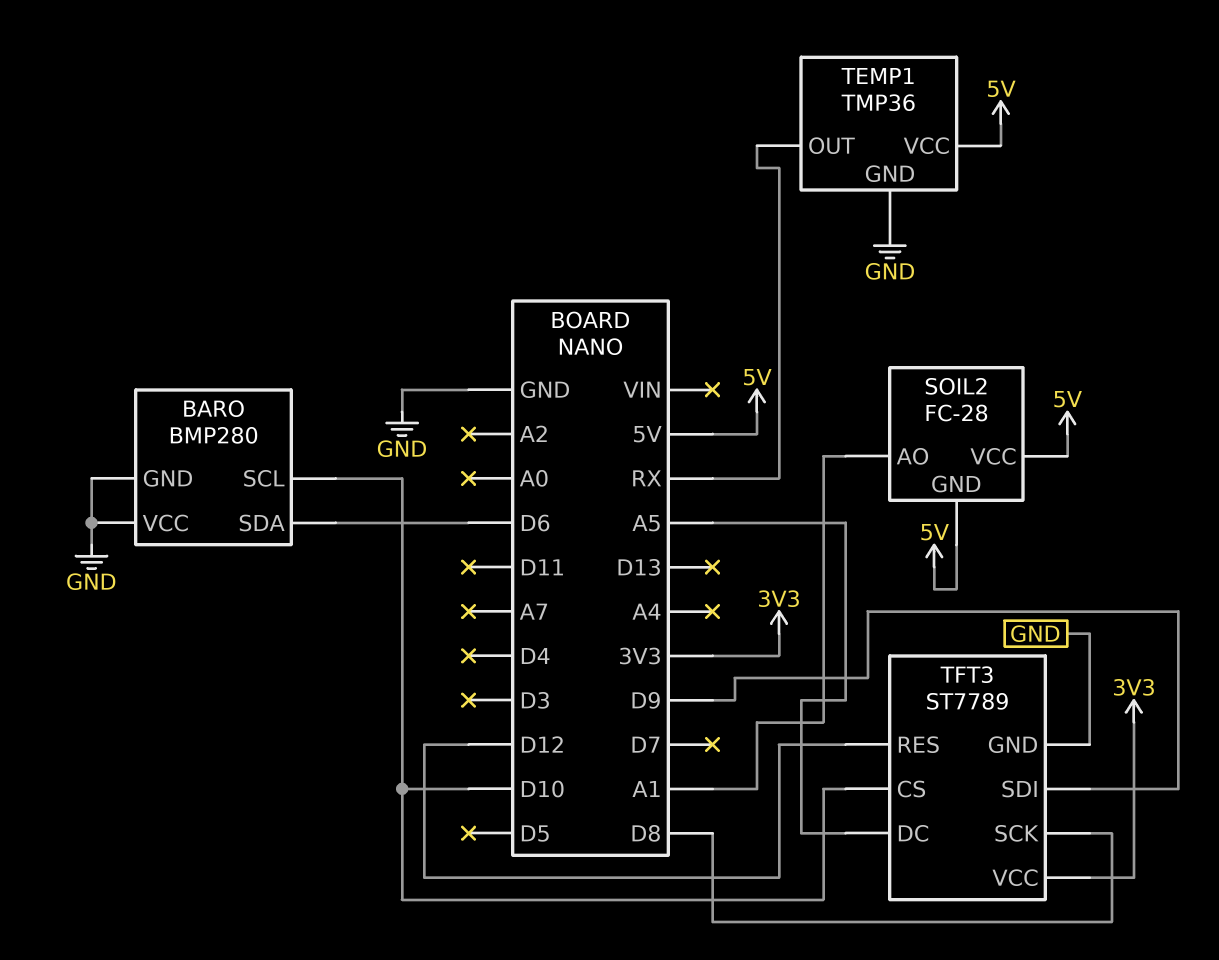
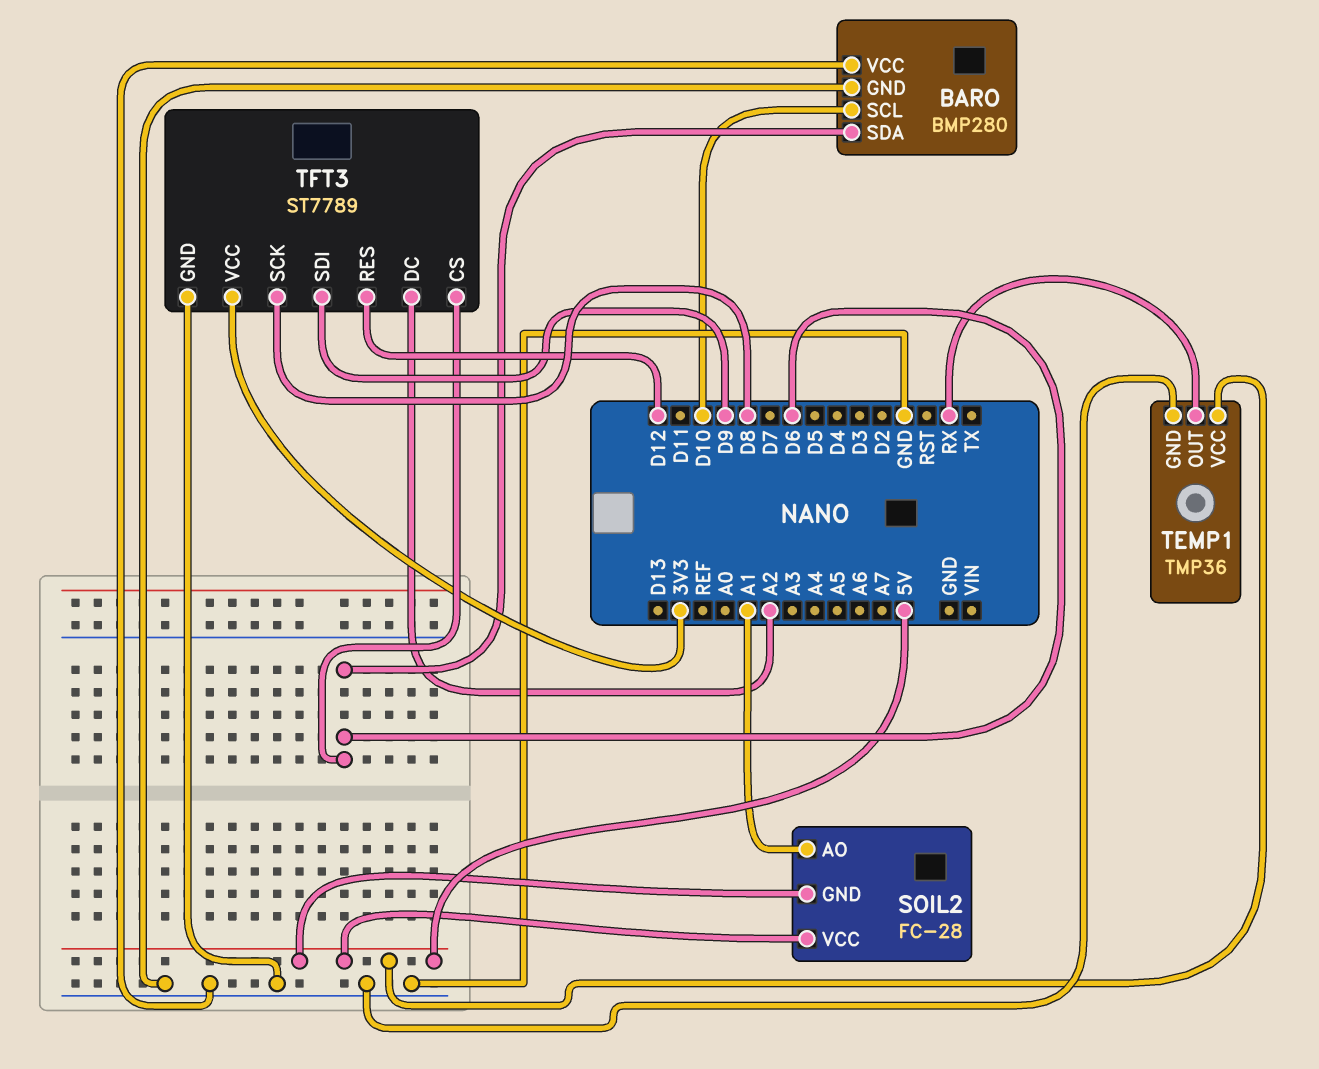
TFT3 pin CS: D10 -> D6
TFT3 pin DC: A5 -> A2

